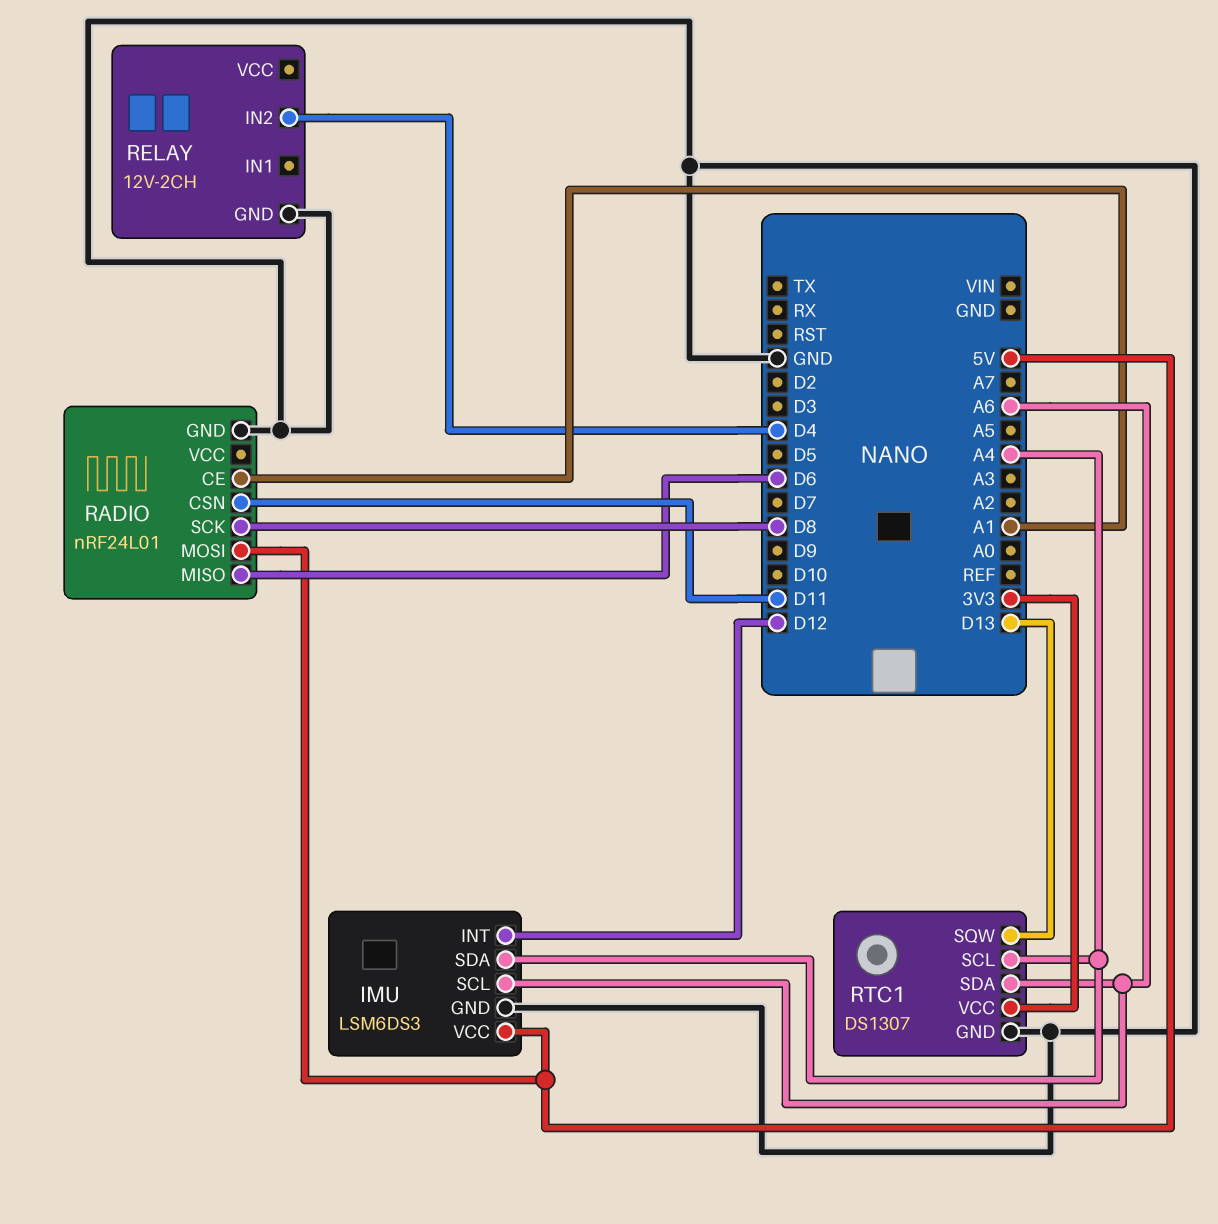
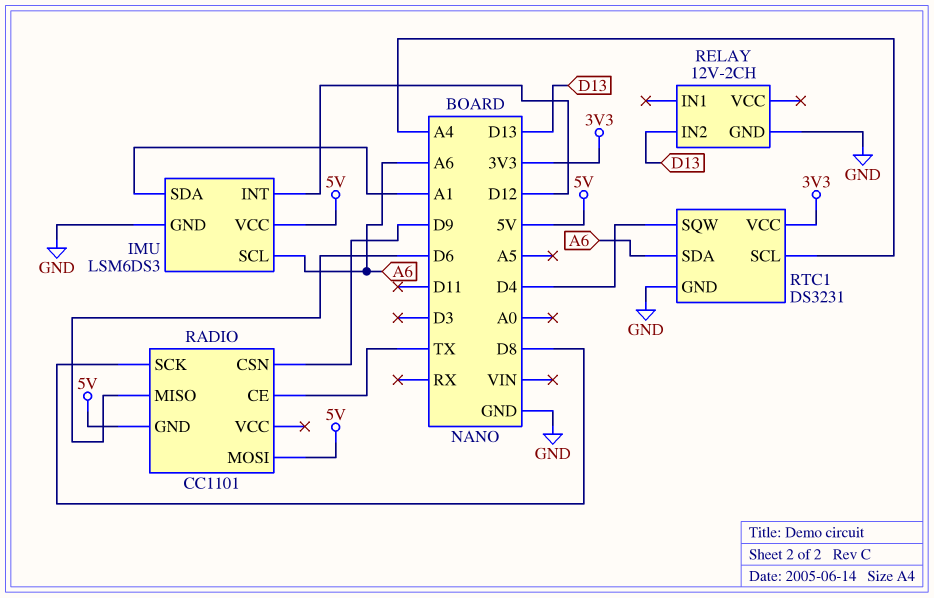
IMU pin SDA: A4 -> A1
RADIO: nRF24L01 -> CC1101
RADIO pin CE: A1 -> TX
RADIO pin CSN: D11 -> D9
RADIO pin GND: GND -> 5V
RELAY pin IN2: D4 -> D13
RTC1: DS1307 -> DS3231
RTC1 pin SQW: D13 -> D4

